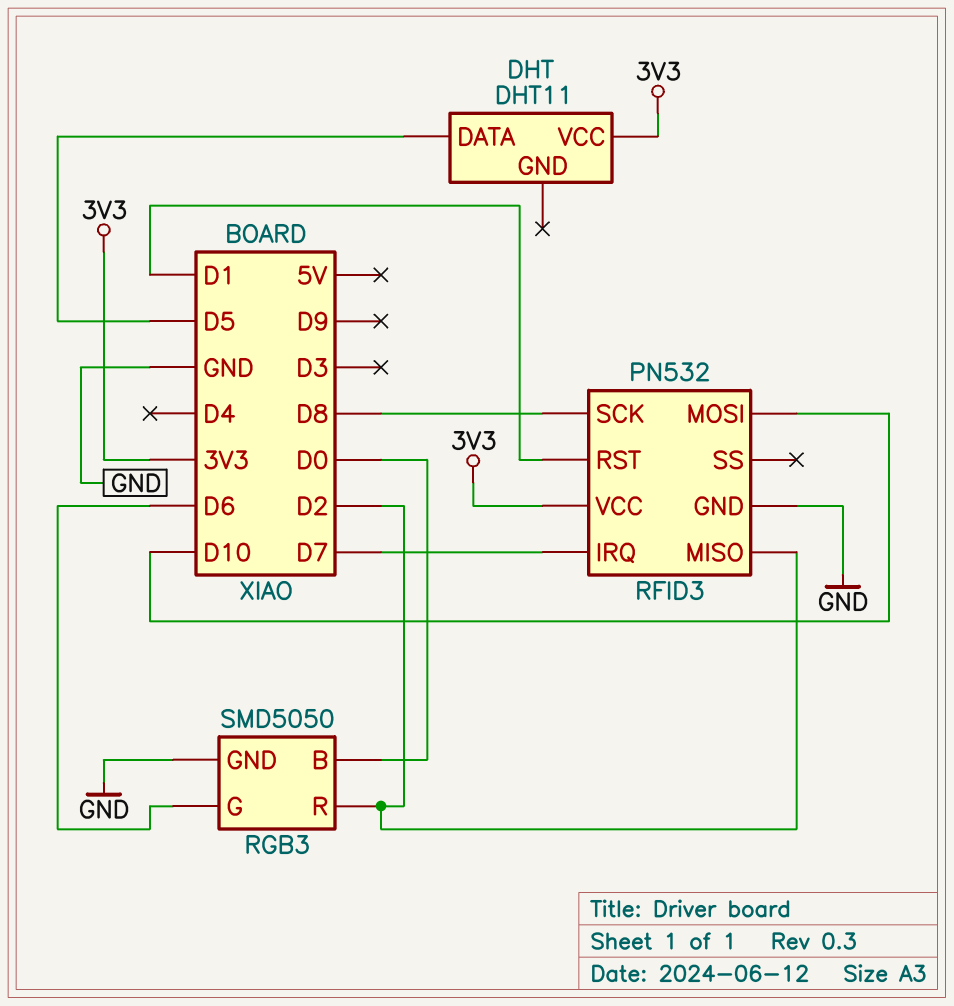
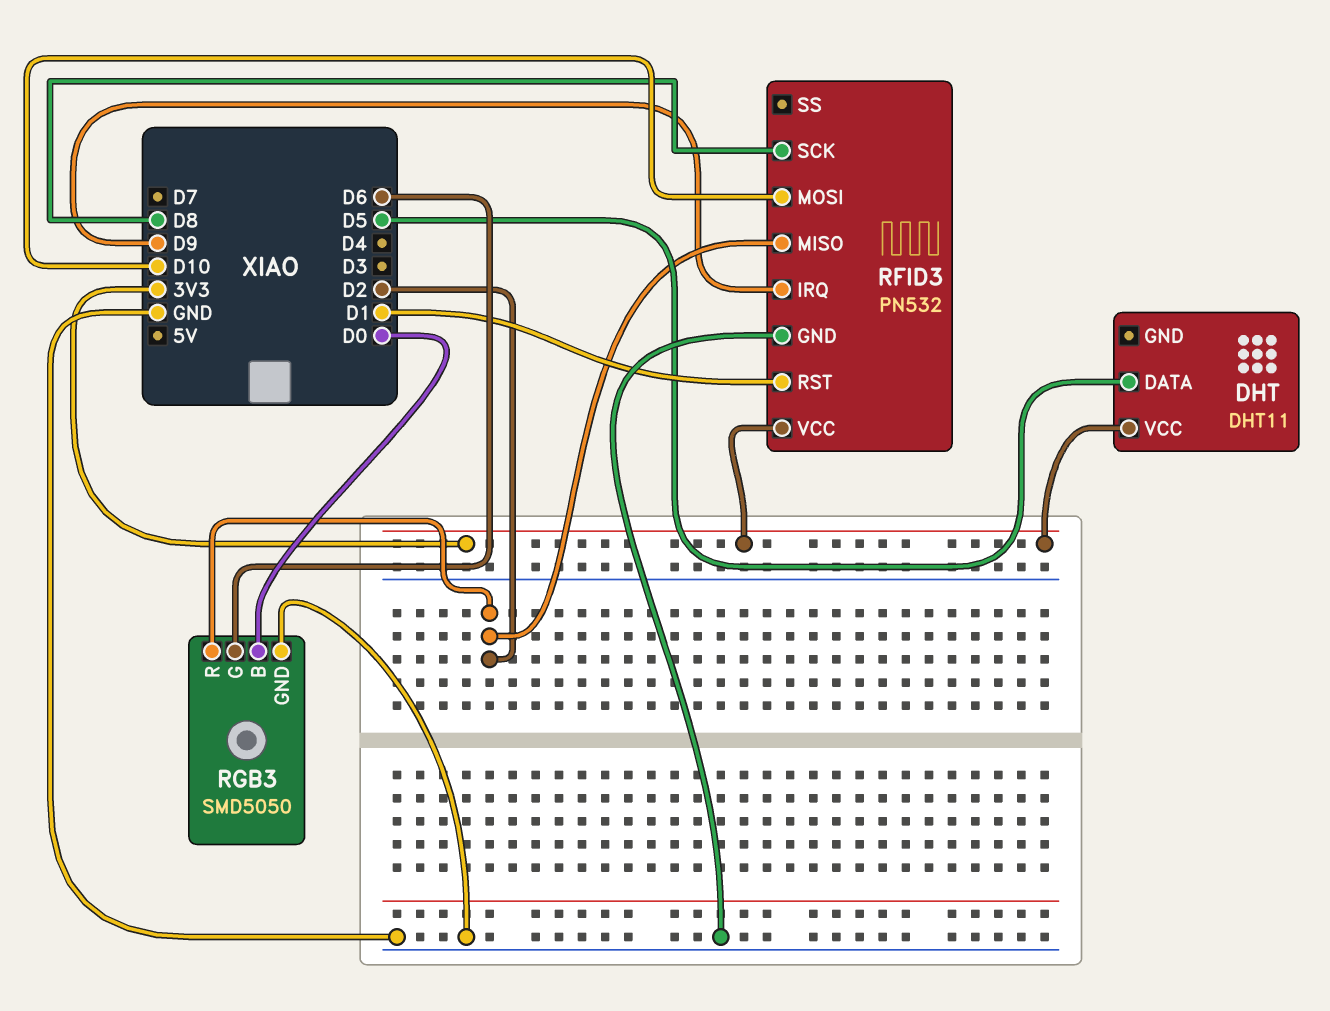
RFID3 pin IRQ: D7 -> D9

